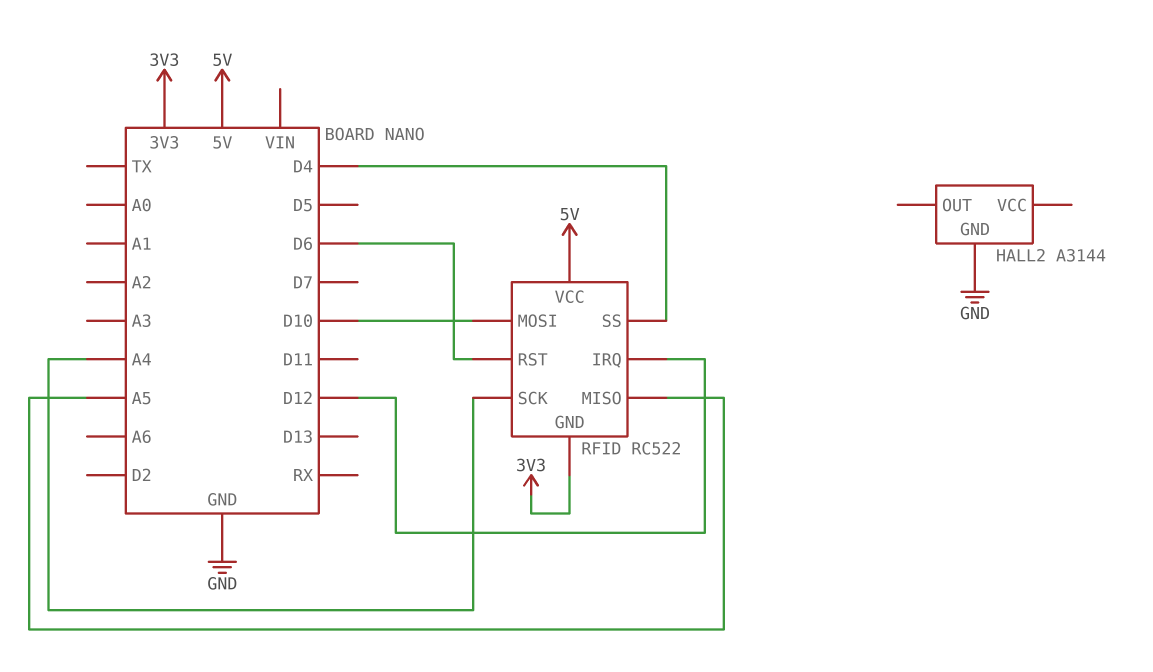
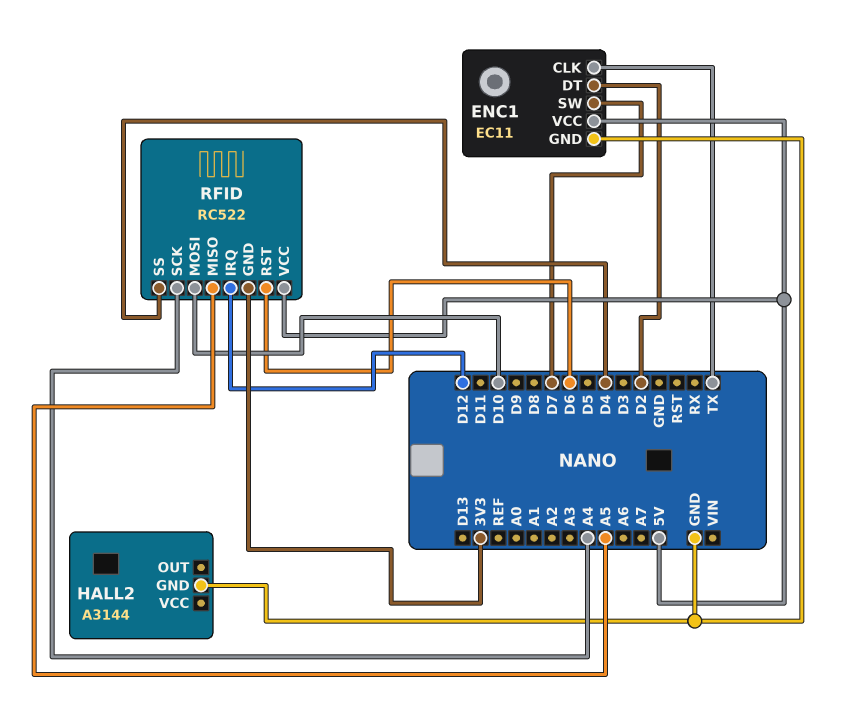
ENC1: none -> EC11
ENC1 pin CLK: none -> TX
ENC1 pin DT: none -> D2
ENC1 pin GND: none -> GND
ENC1 pin SW: none -> D7
ENC1 pin VCC: none -> 5V

